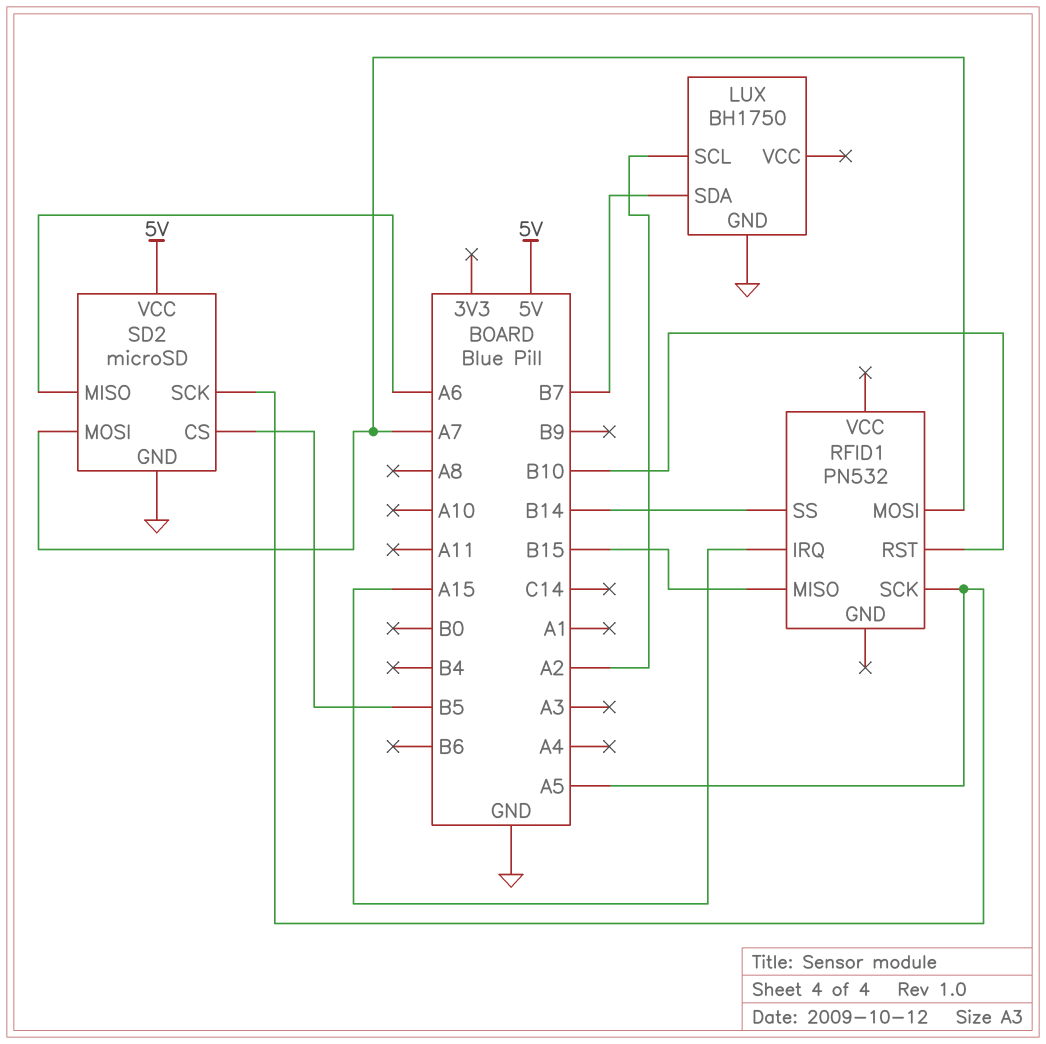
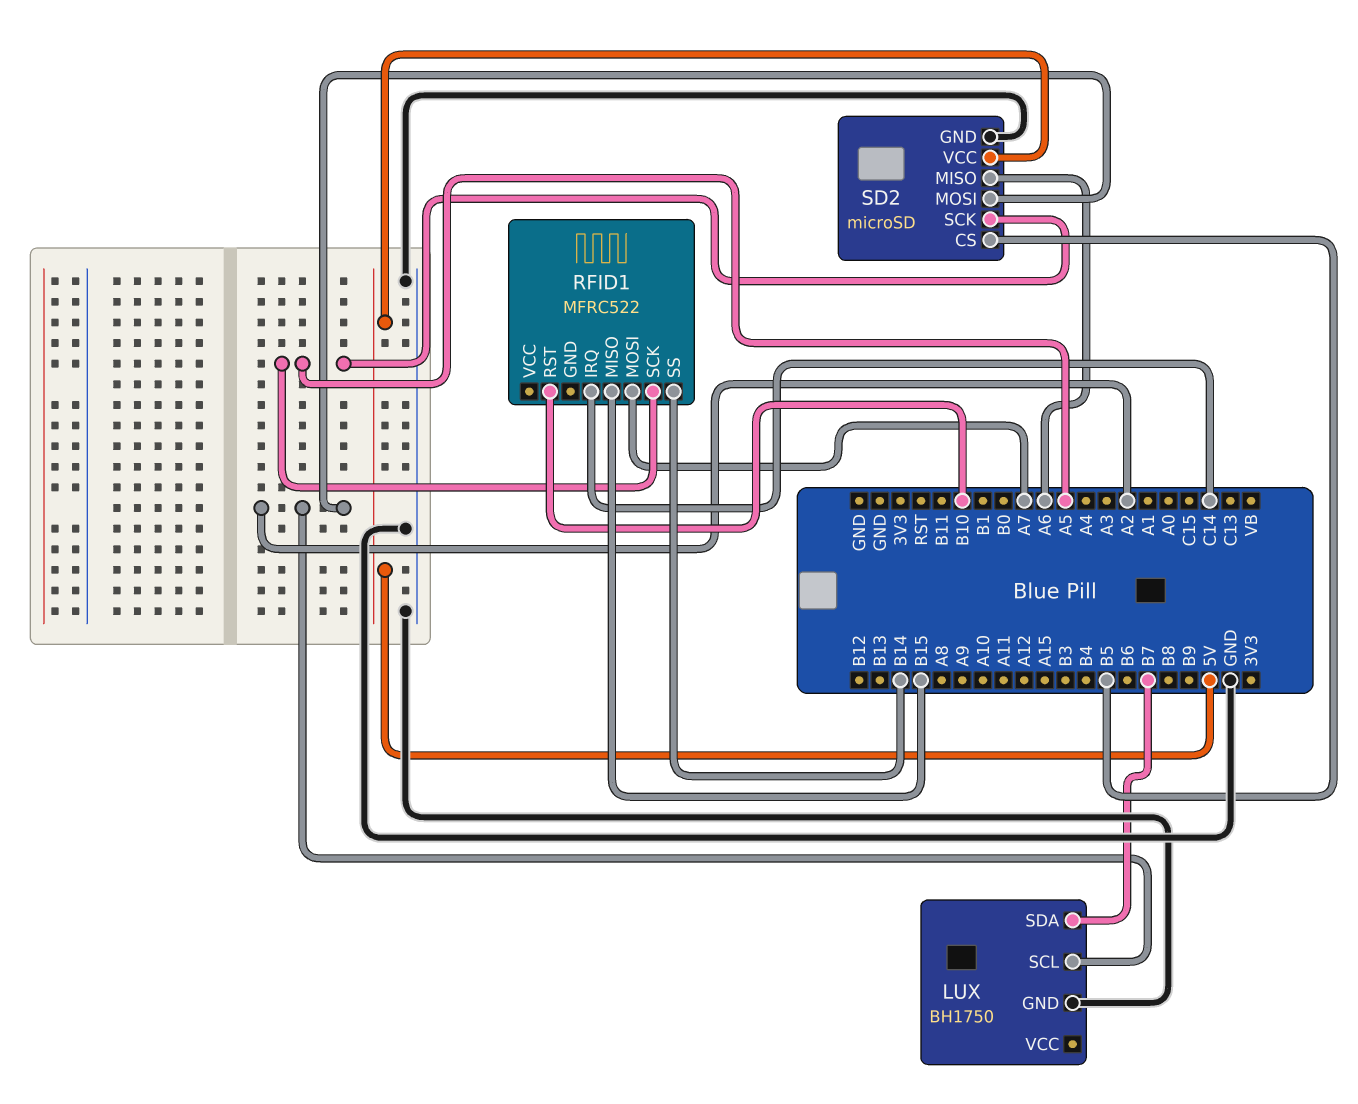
RFID1: PN532 -> MFRC522
RFID1 pin IRQ: A15 -> C14
SD2 pin MOSI: A7 -> A2

